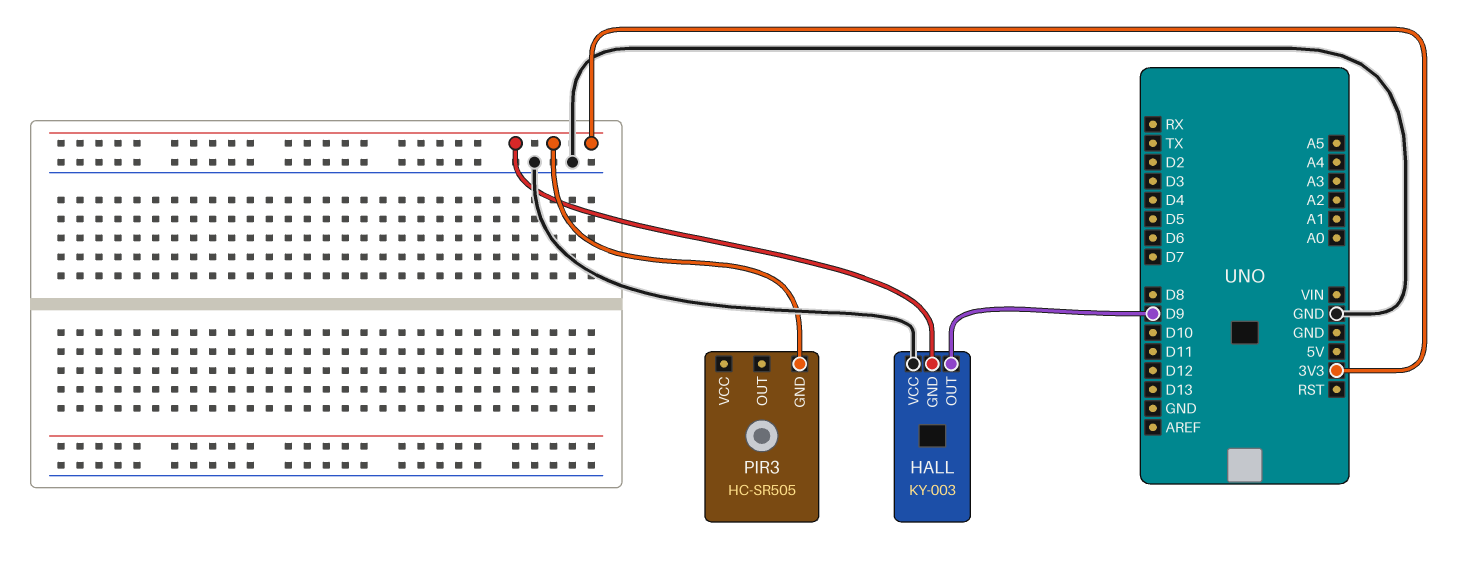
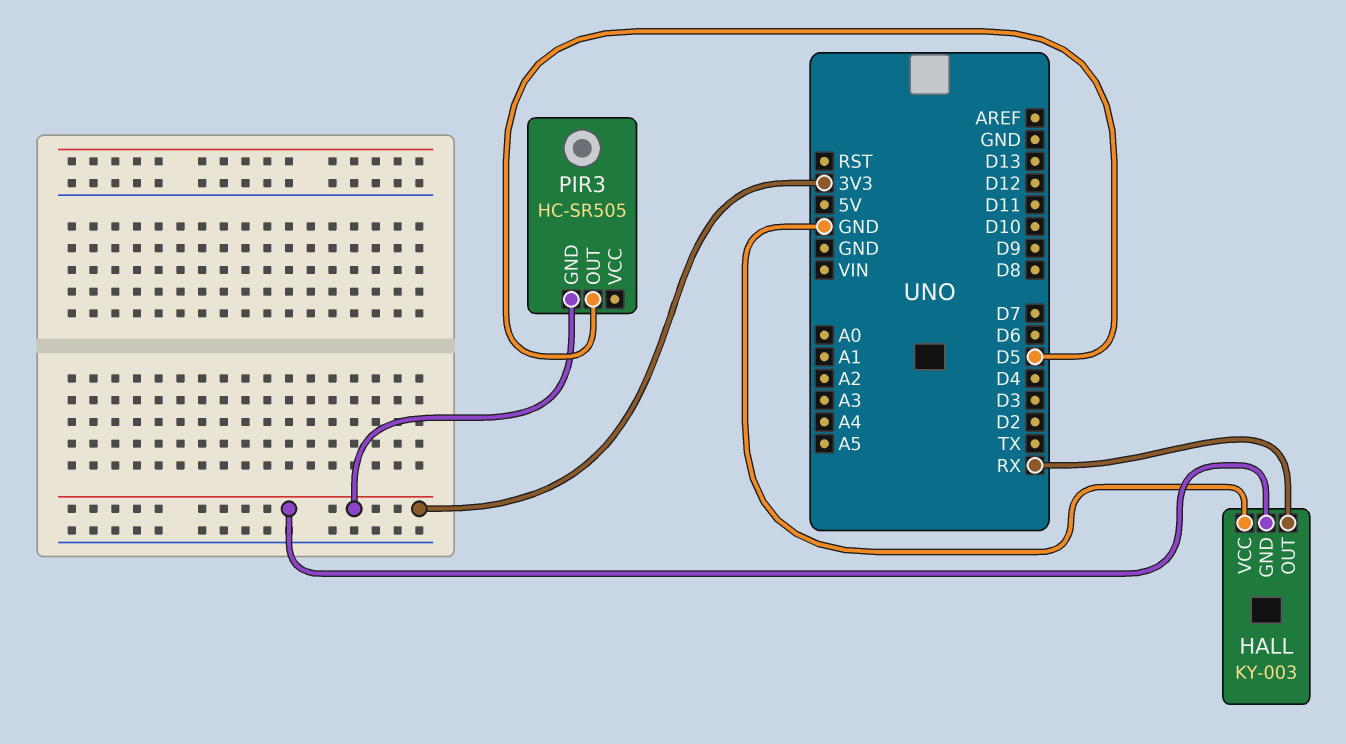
HALL pin OUT: D9 -> RX
PIR3 pin OUT: none -> D5

